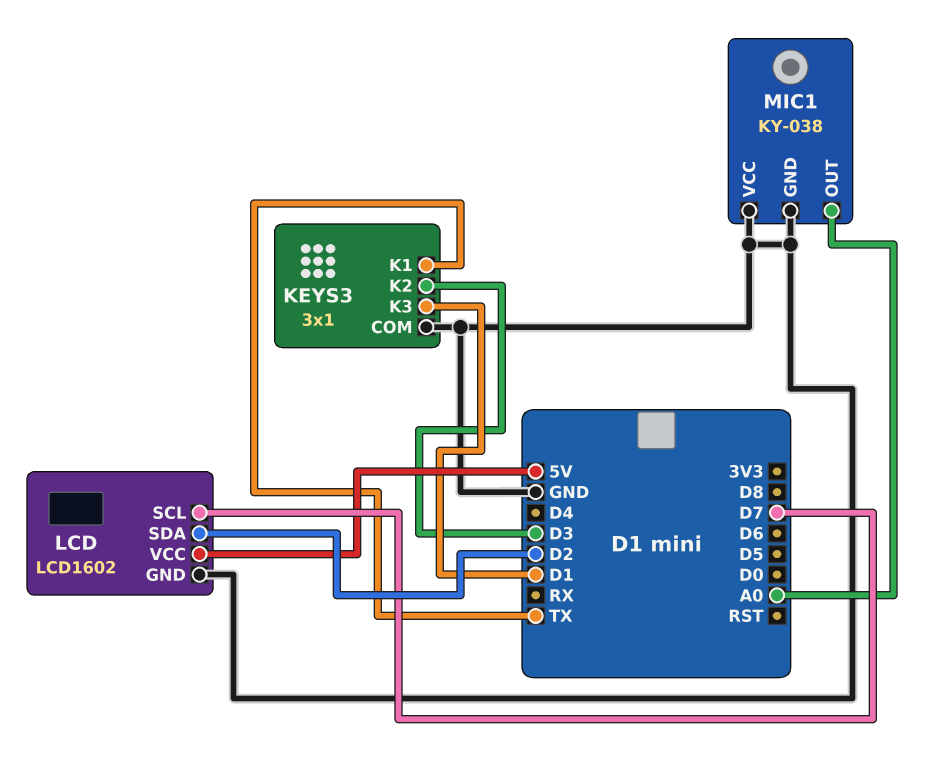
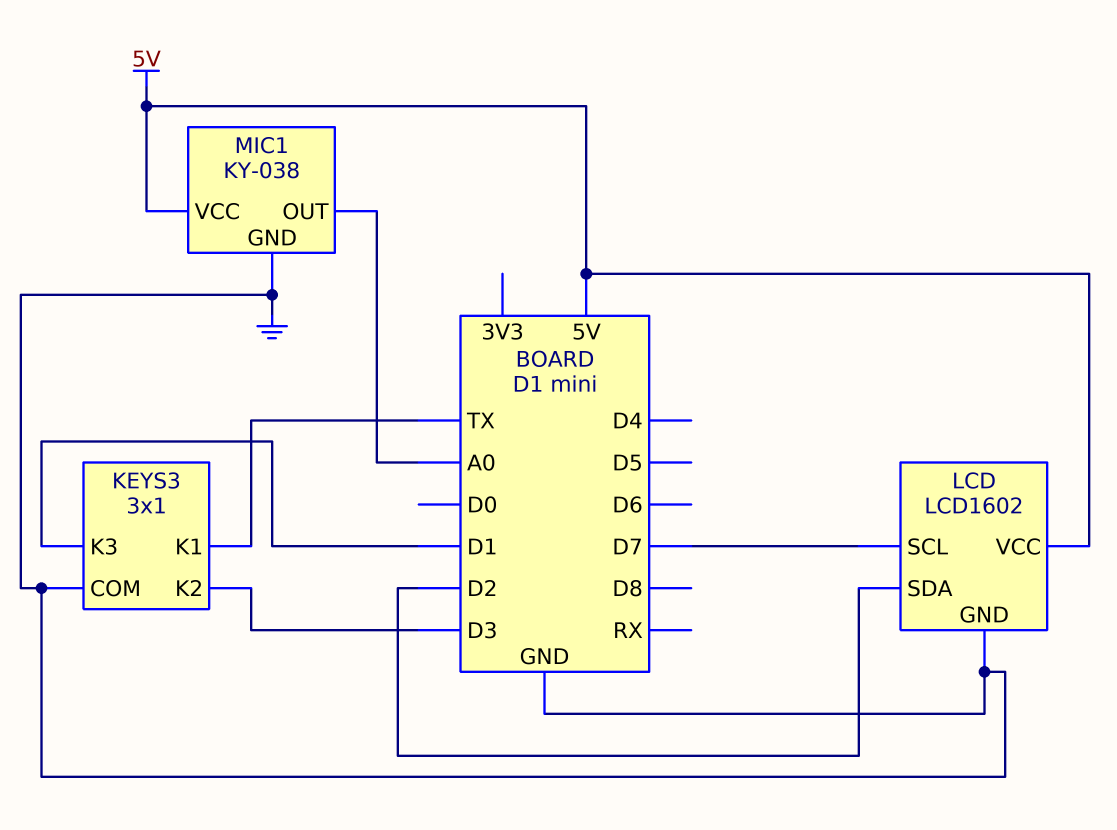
MIC1 pin VCC: GND -> 5V

